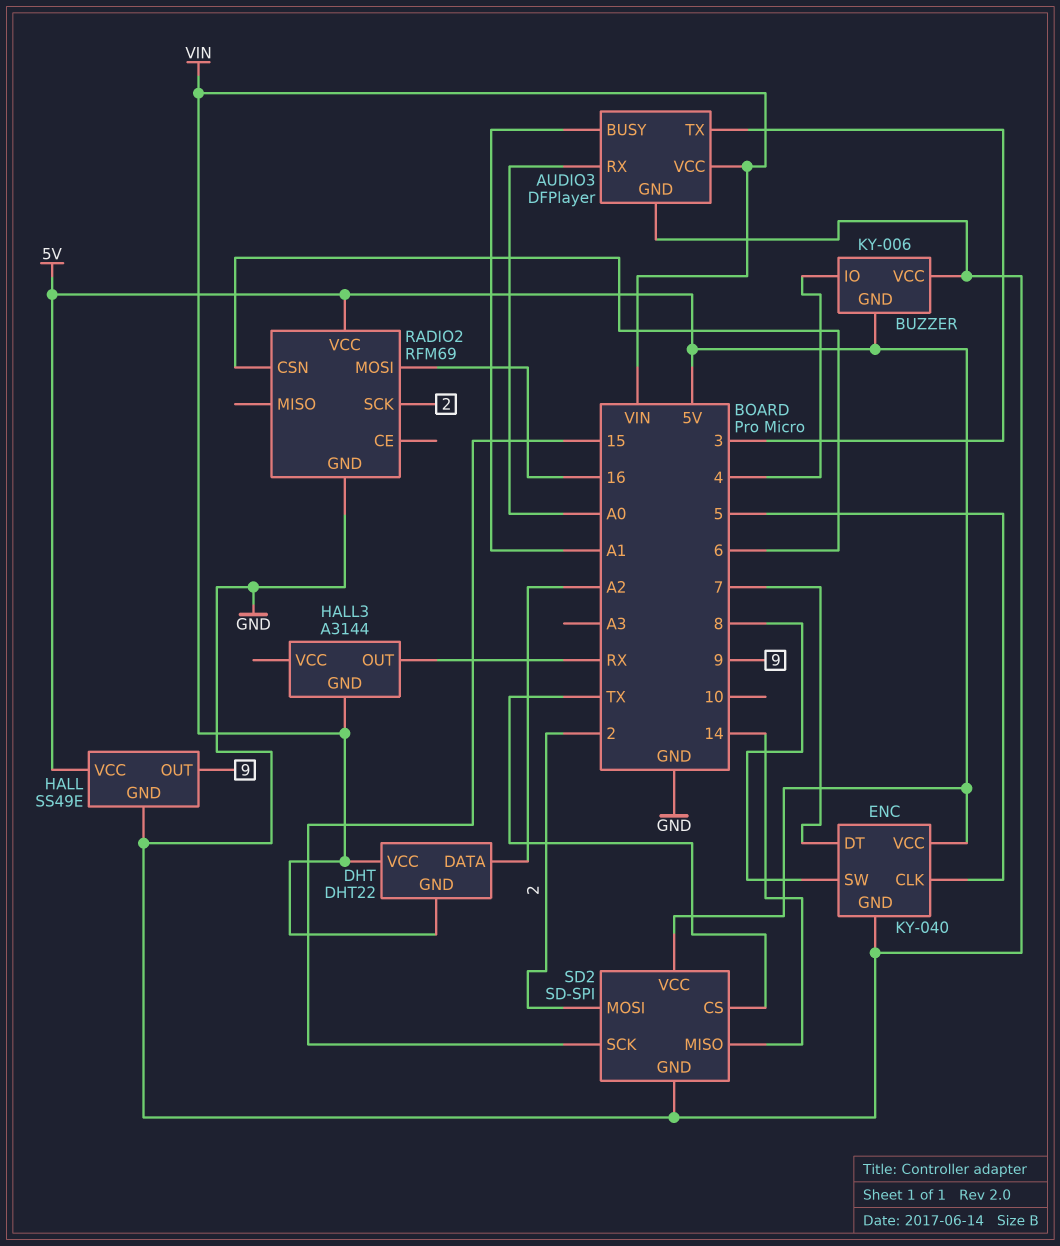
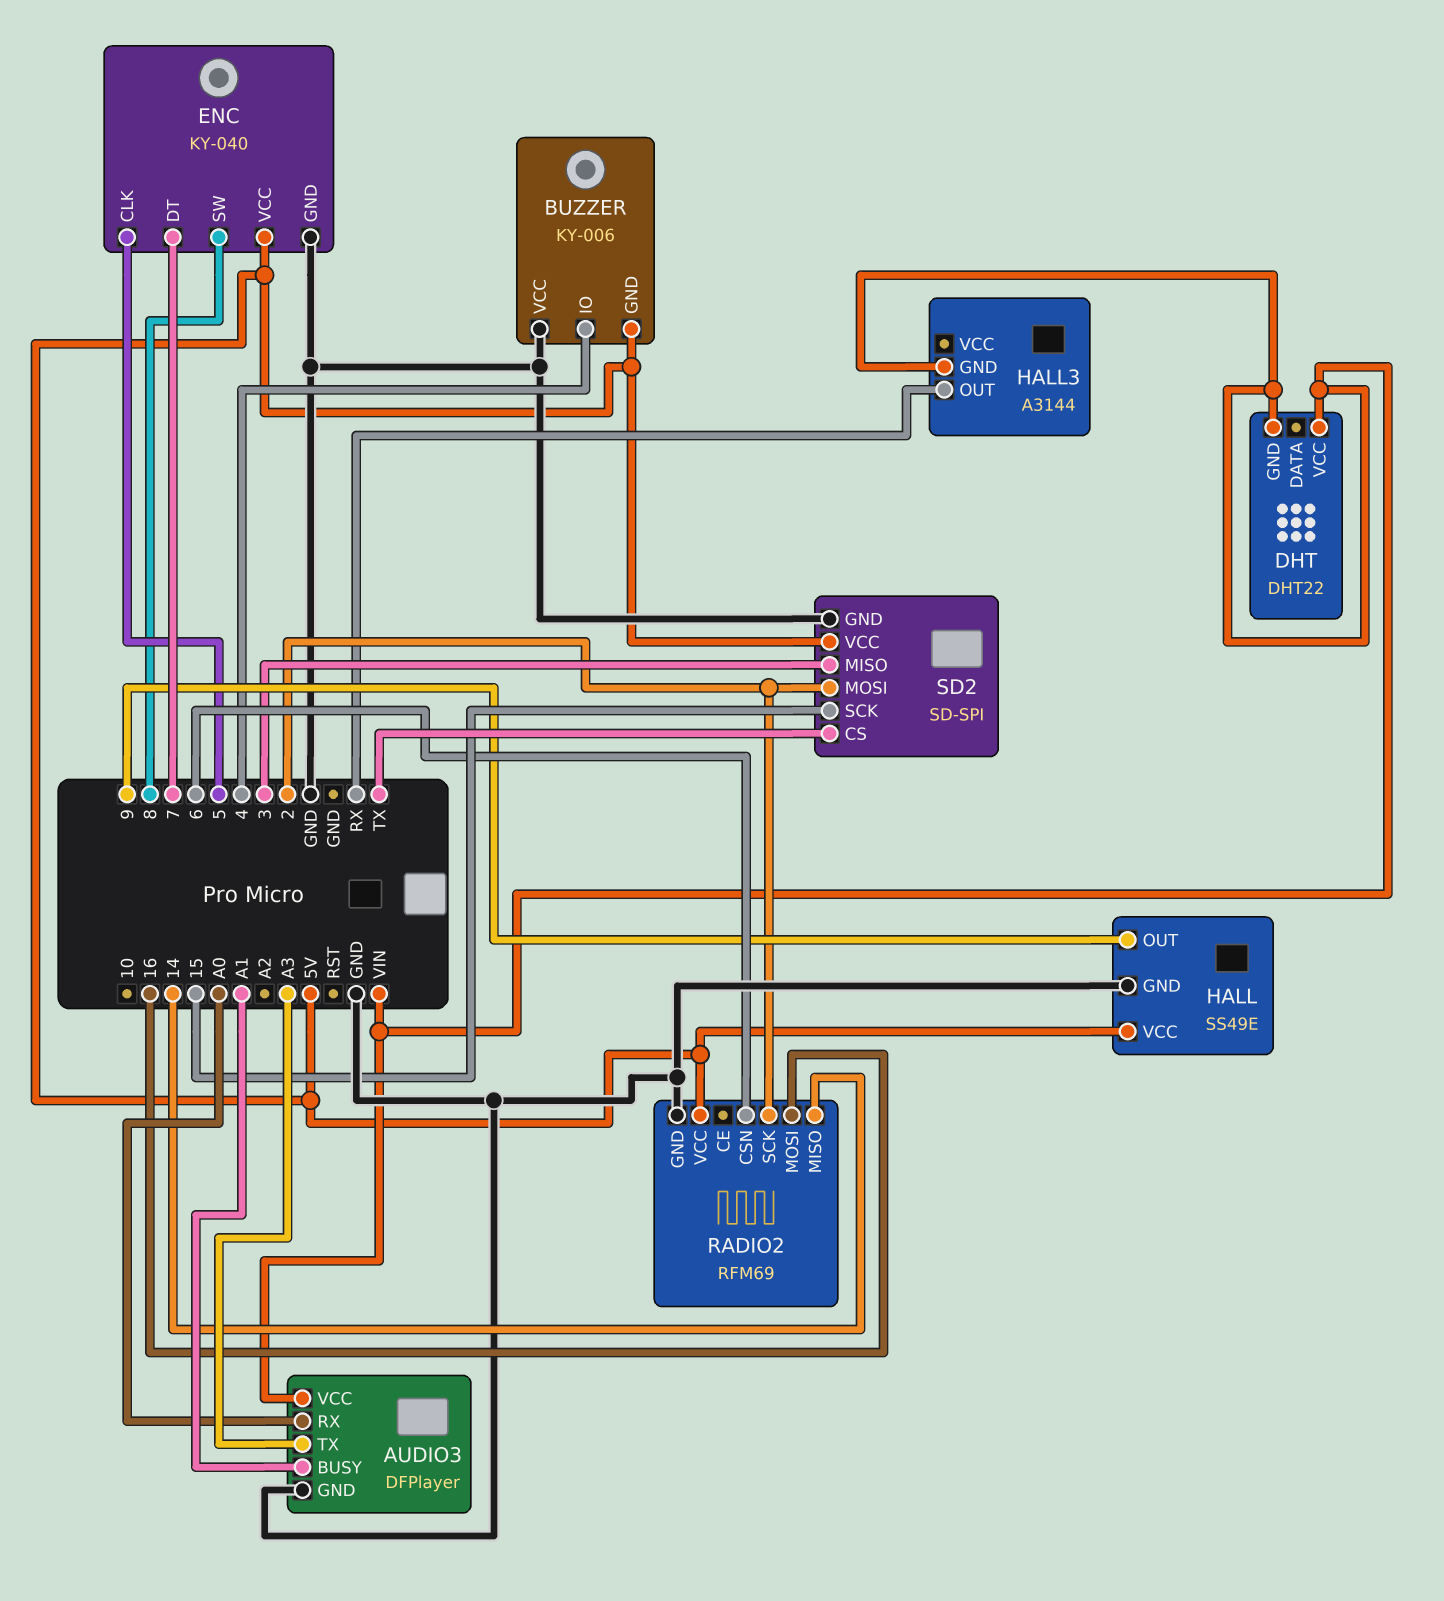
AUDIO3 pin TX: 3 -> A3
DHT pin DATA: A2 -> none
RADIO2 pin MISO: none -> 14
SD2 pin MISO: 14 -> 3

